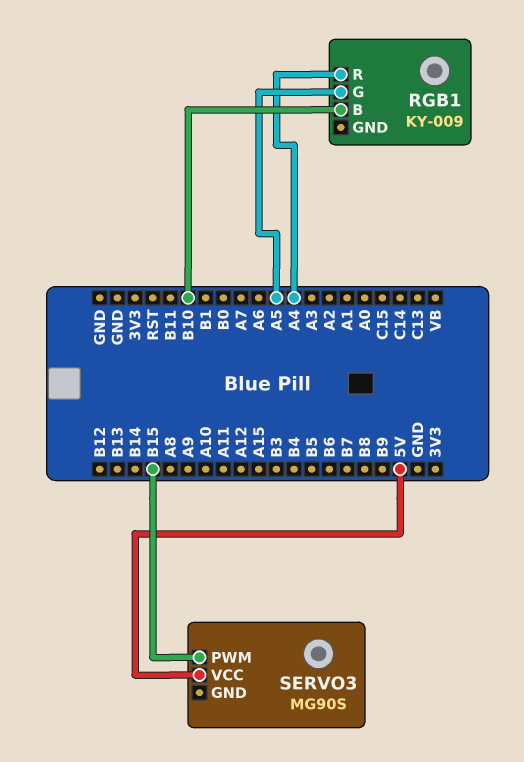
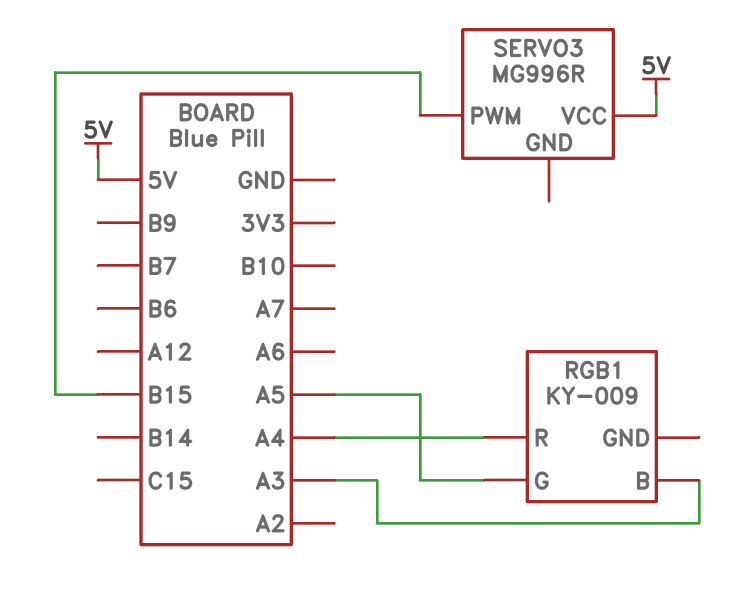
RGB1 pin B: B10 -> A3
SERVO3: MG90S -> MG996R

